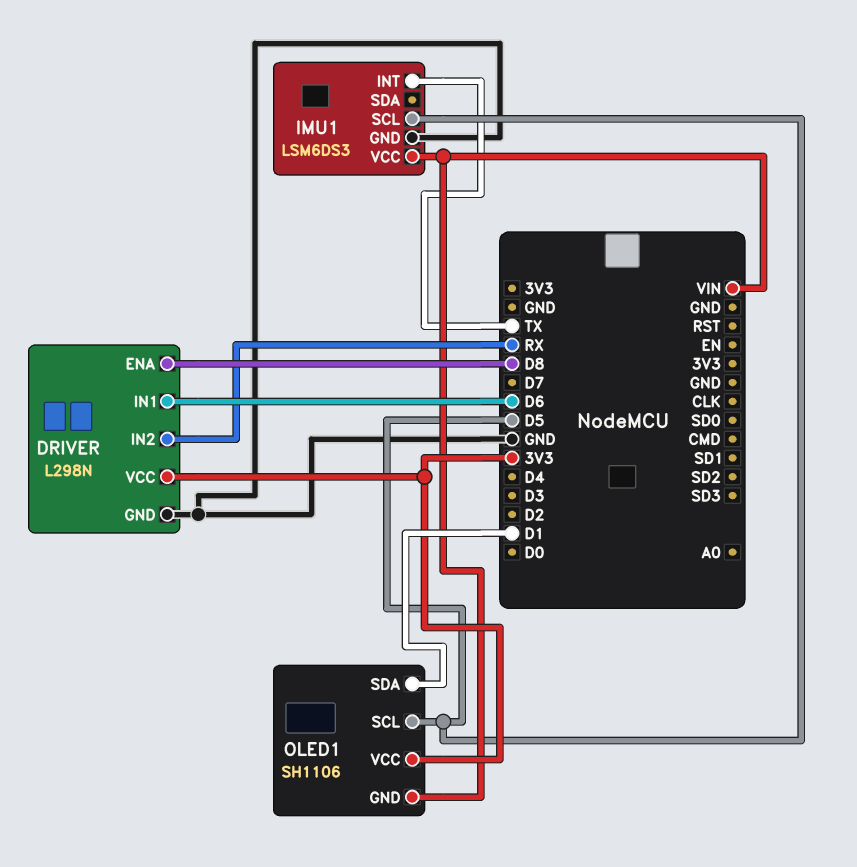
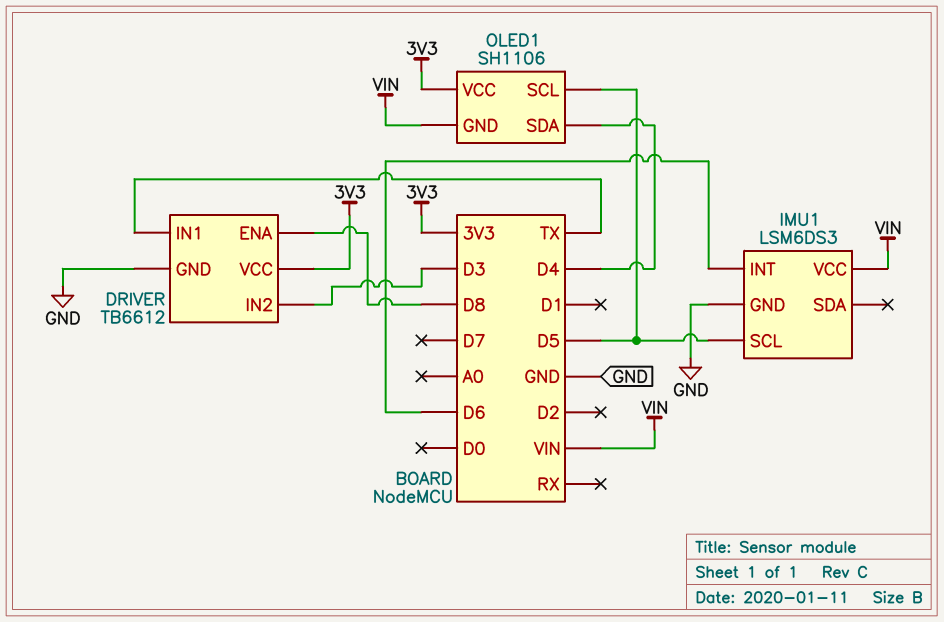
DRIVER: L298N -> TB6612
DRIVER pin IN1: D6 -> TX
DRIVER pin IN2: RX -> D3
IMU1 pin INT: TX -> D6
OLED1 pin SDA: D1 -> D4

